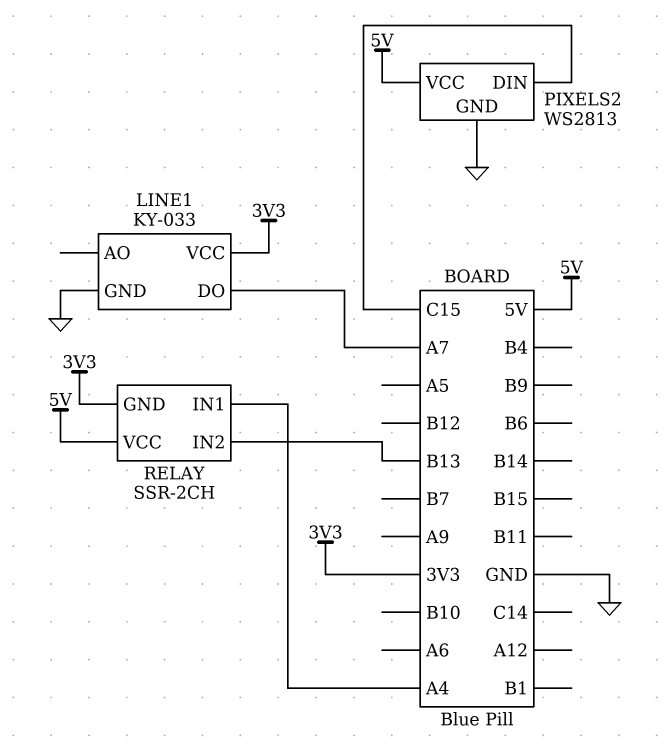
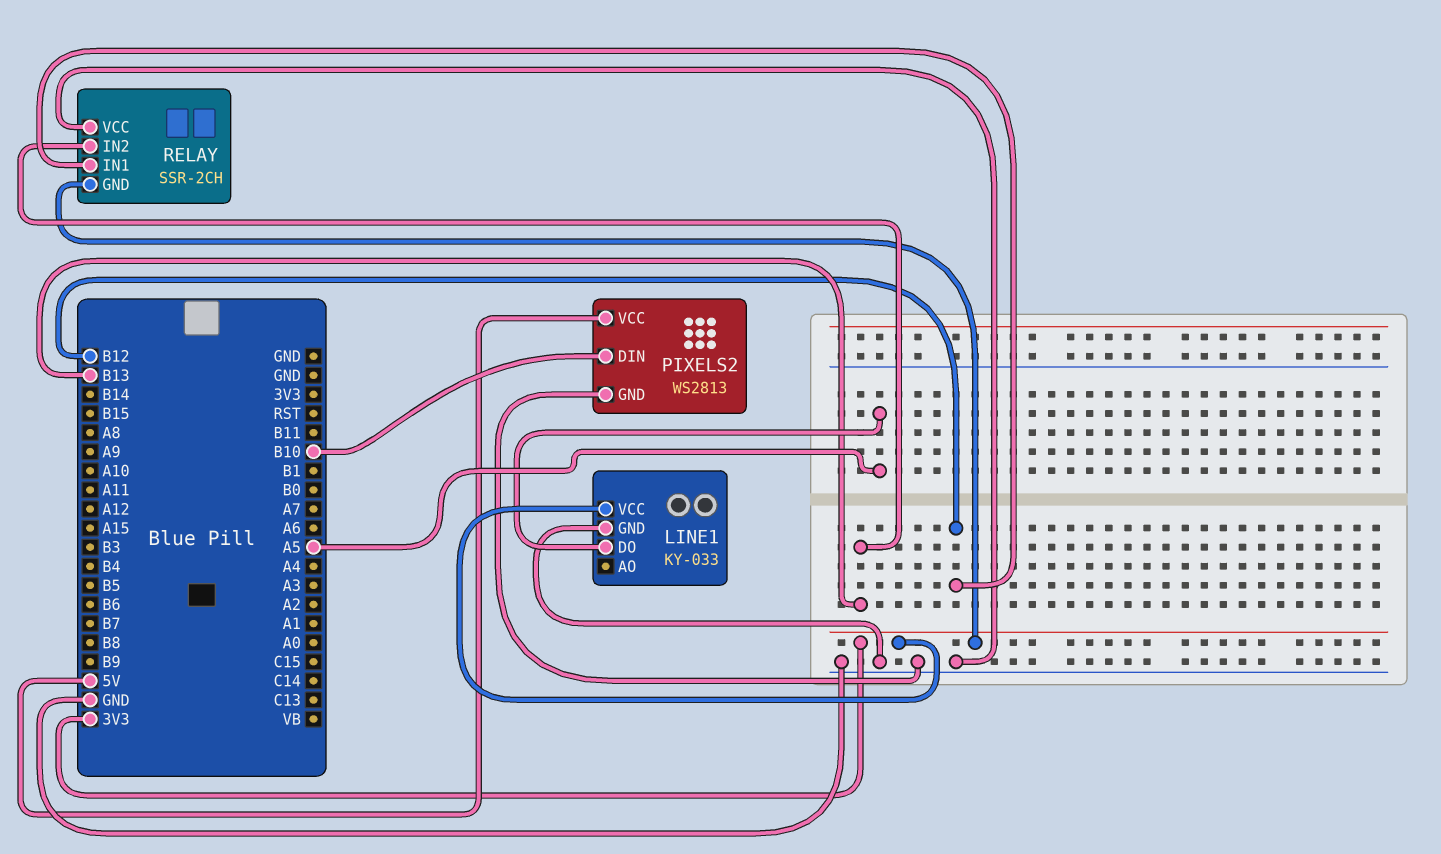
LINE1 pin DO: A7 -> A5
PIXELS2 pin DIN: C15 -> B10
RELAY pin IN1: A4 -> B12
RELAY pin VCC: 5V -> GND

